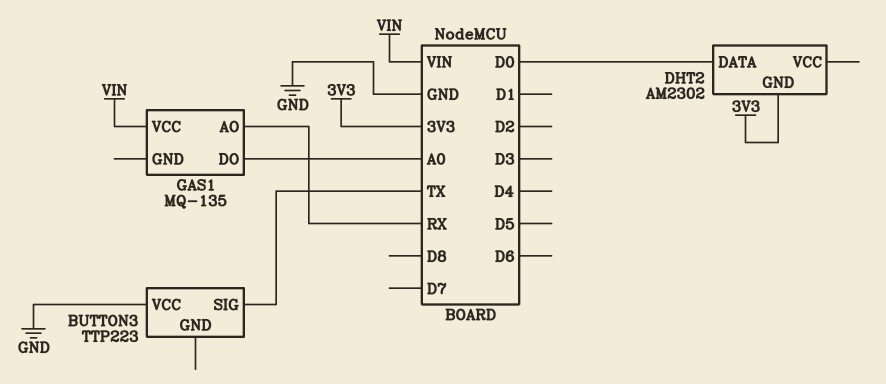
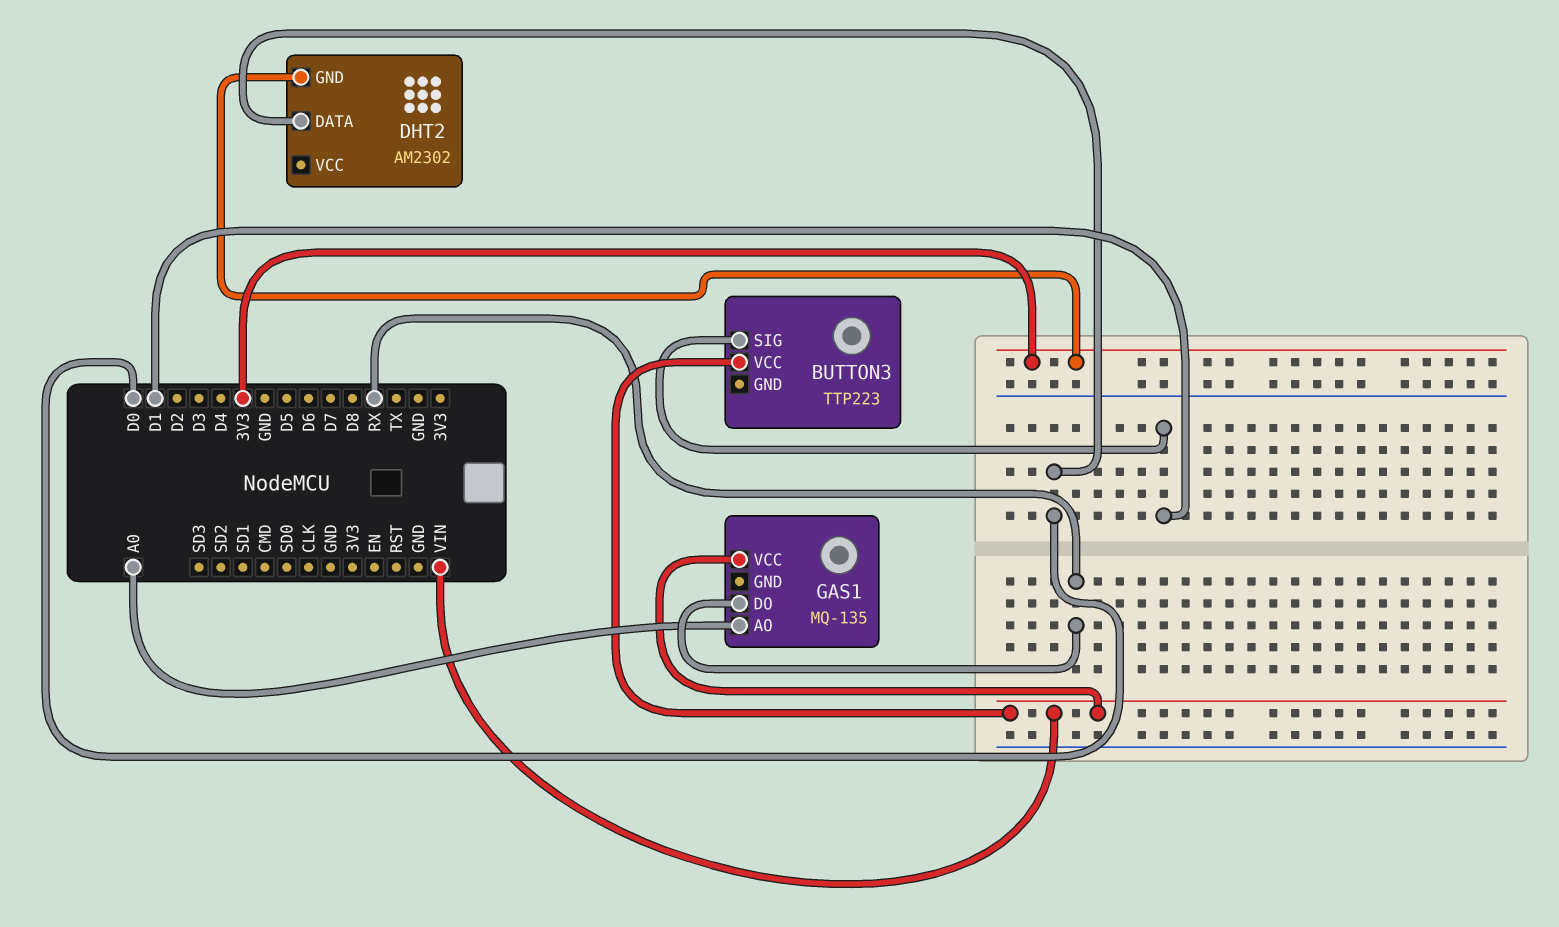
BUTTON3 pin SIG: TX -> D1
BUTTON3 pin VCC: GND -> VIN
GAS1 pin AO: RX -> A0
GAS1 pin DO: A0 -> RX

